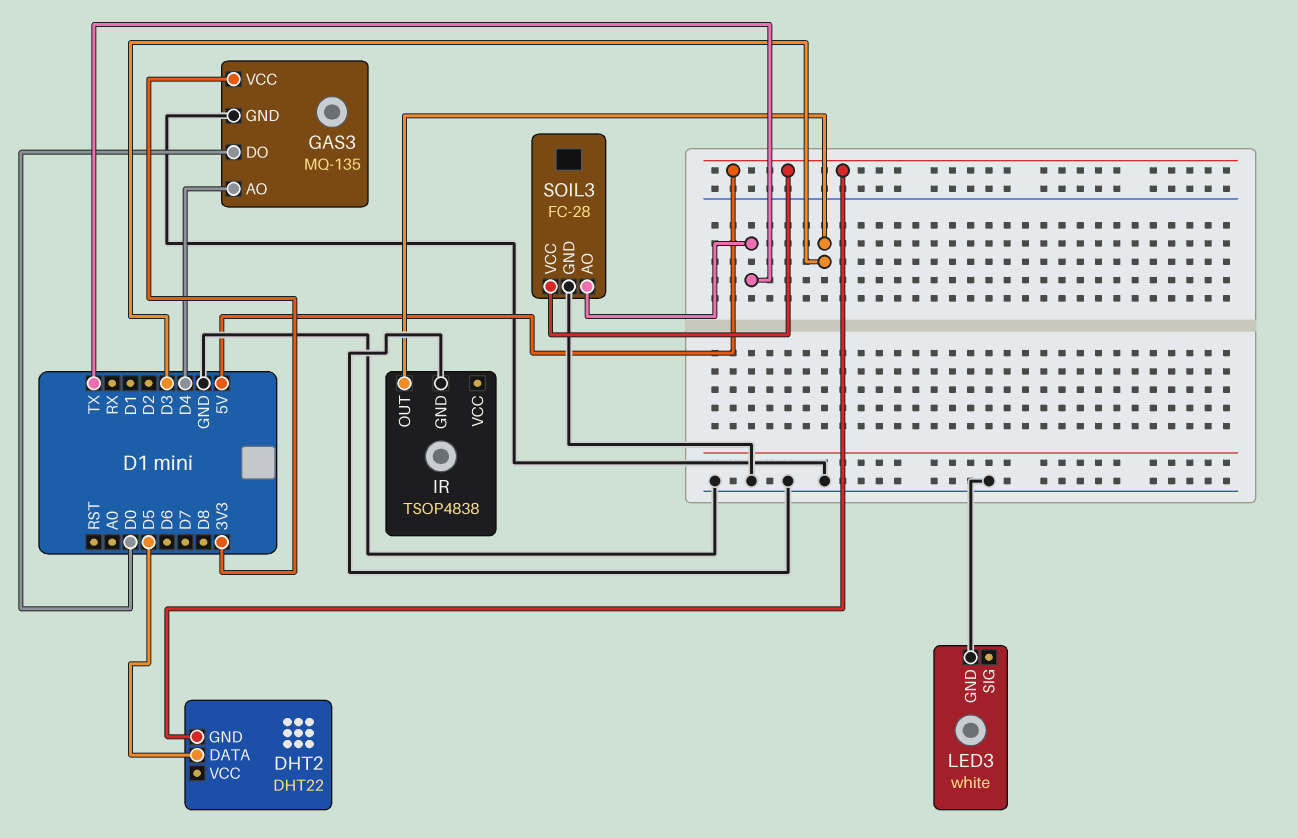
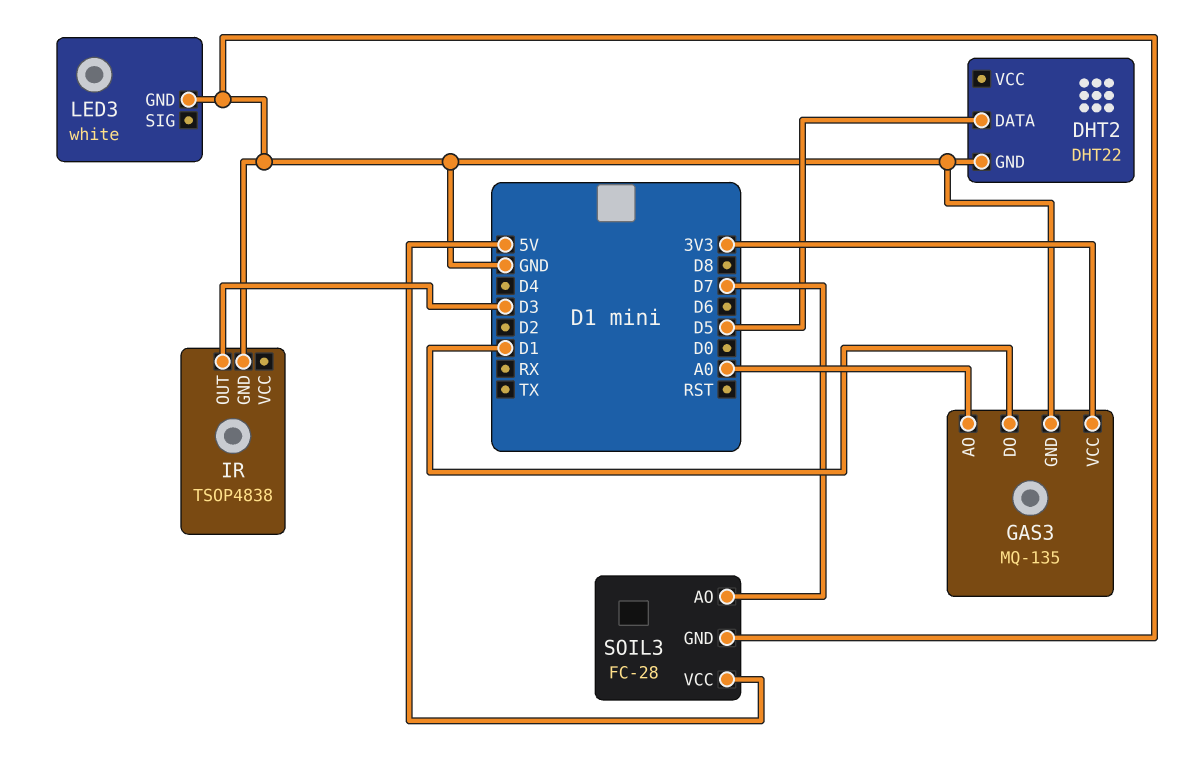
DHT2 pin GND: 5V -> GND
GAS3 pin AO: D4 -> A0
GAS3 pin DO: D0 -> D1
SOIL3 pin AO: TX -> D7

